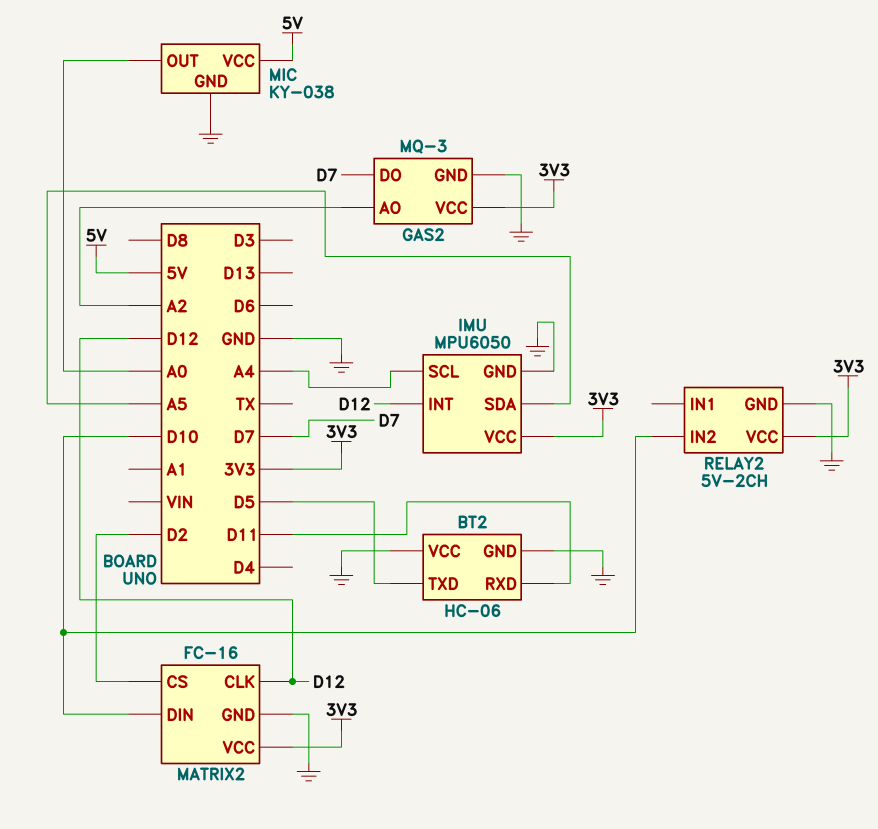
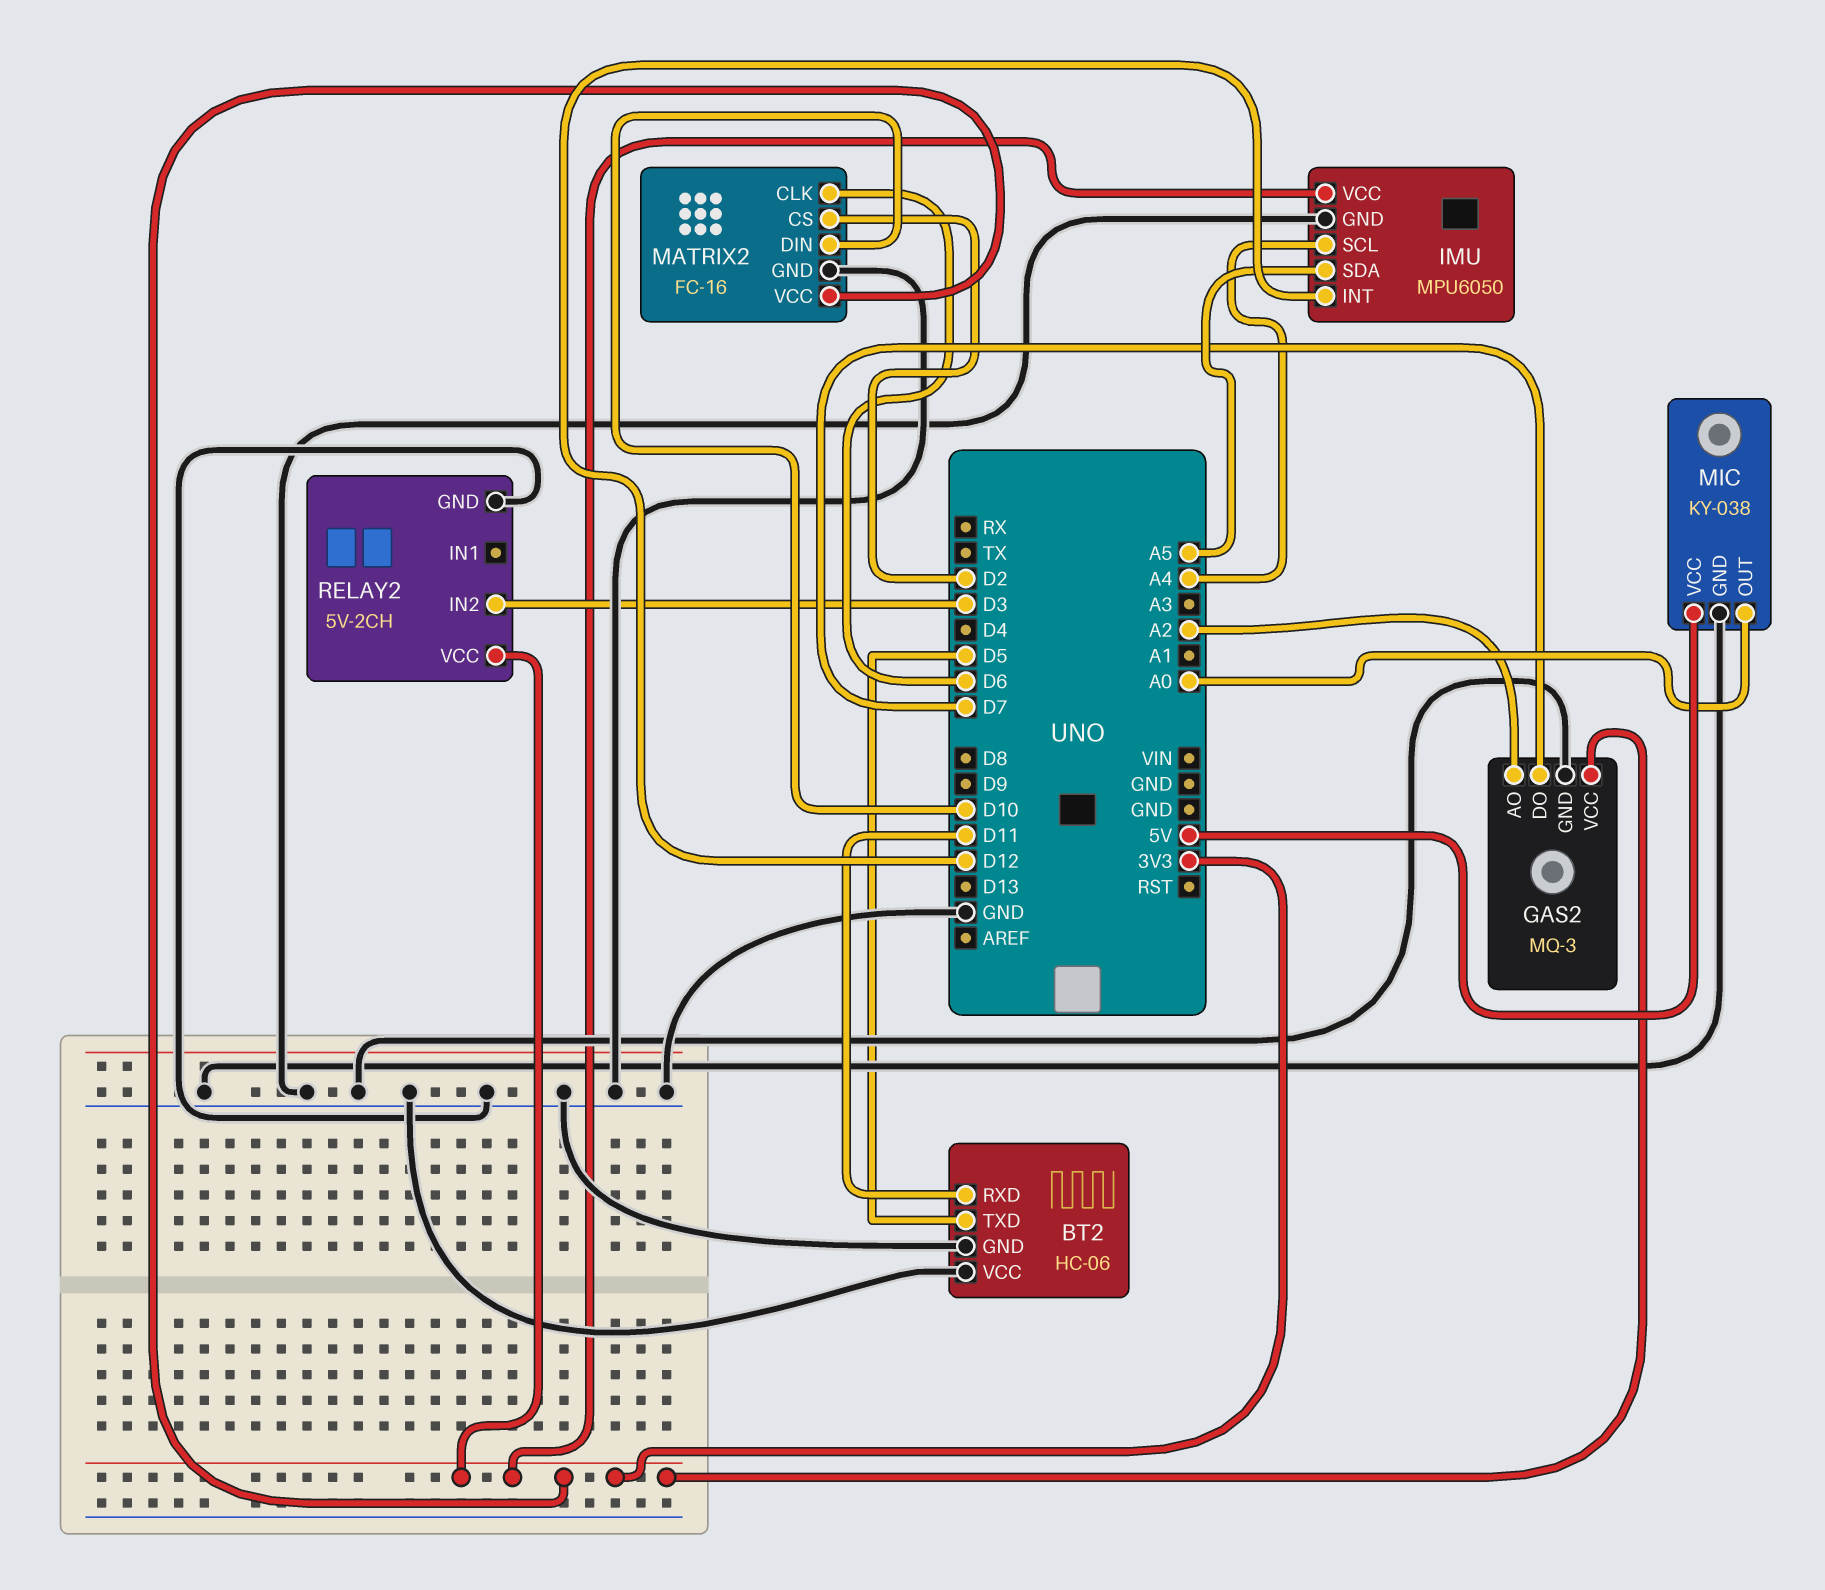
MATRIX2 pin CLK: D12 -> D6
RELAY2 pin IN2: D10 -> D3

